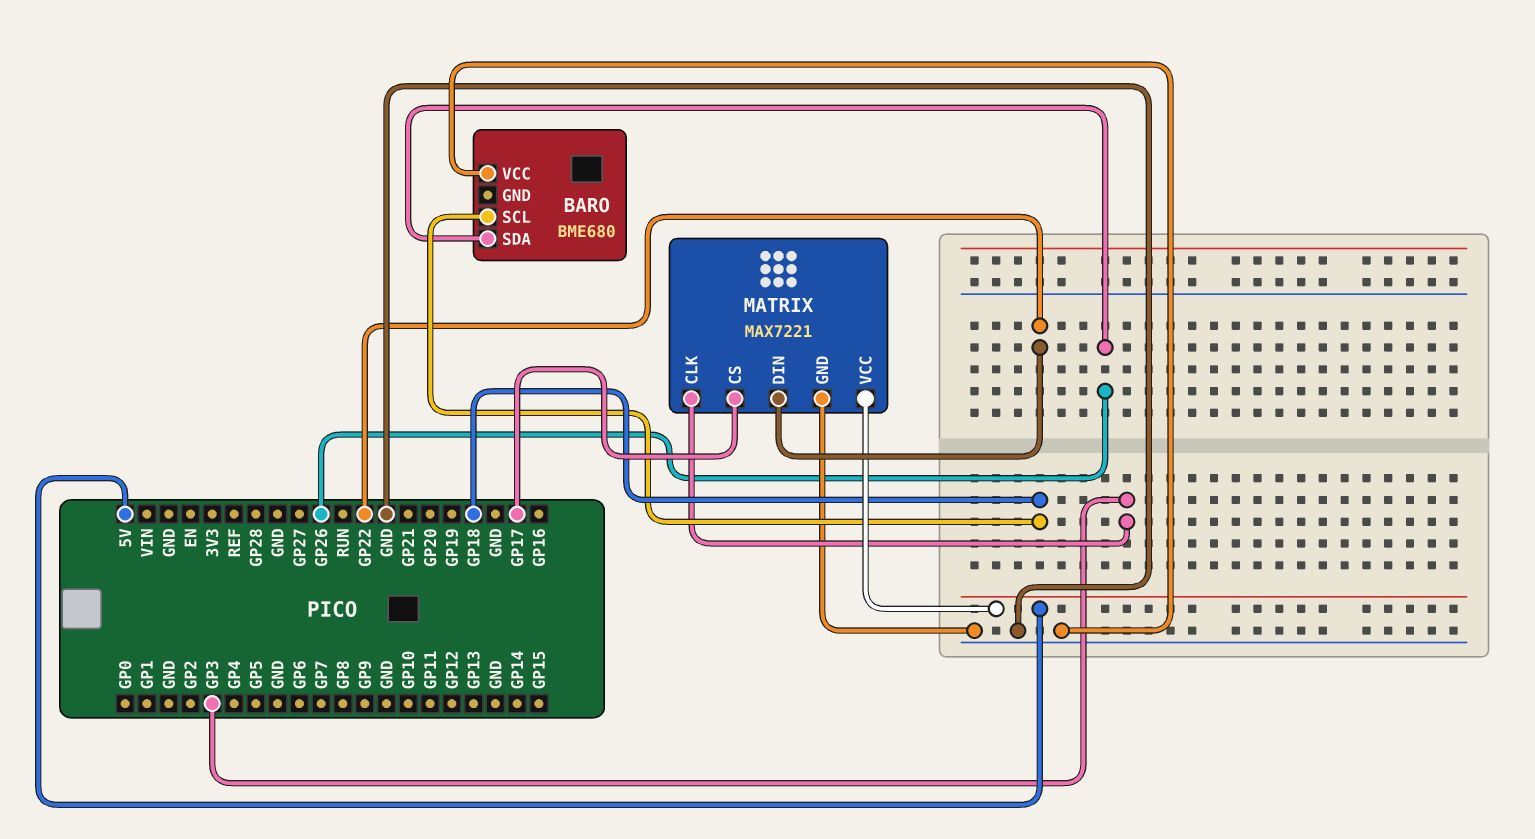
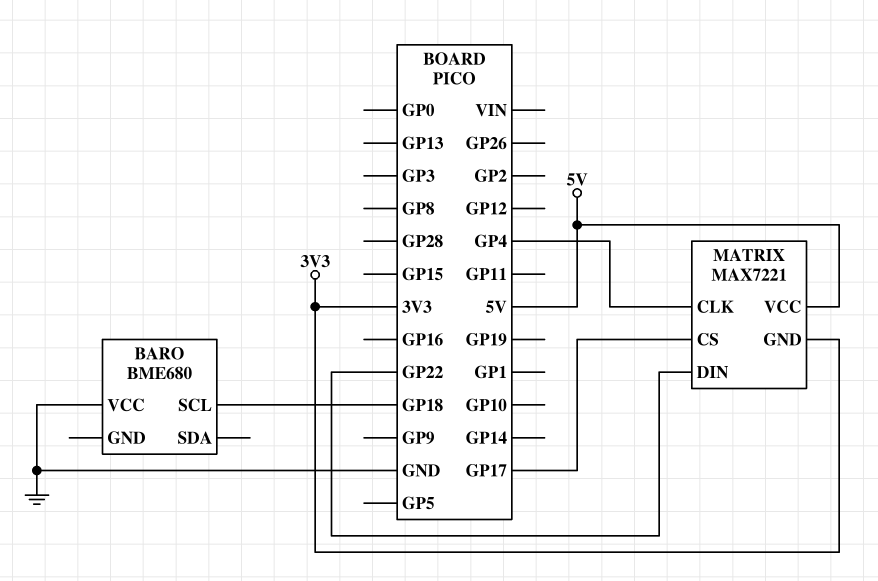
BARO pin SDA: GP26 -> none
MATRIX pin CLK: GP3 -> GP4
MATRIX pin GND: GND -> 3V3

